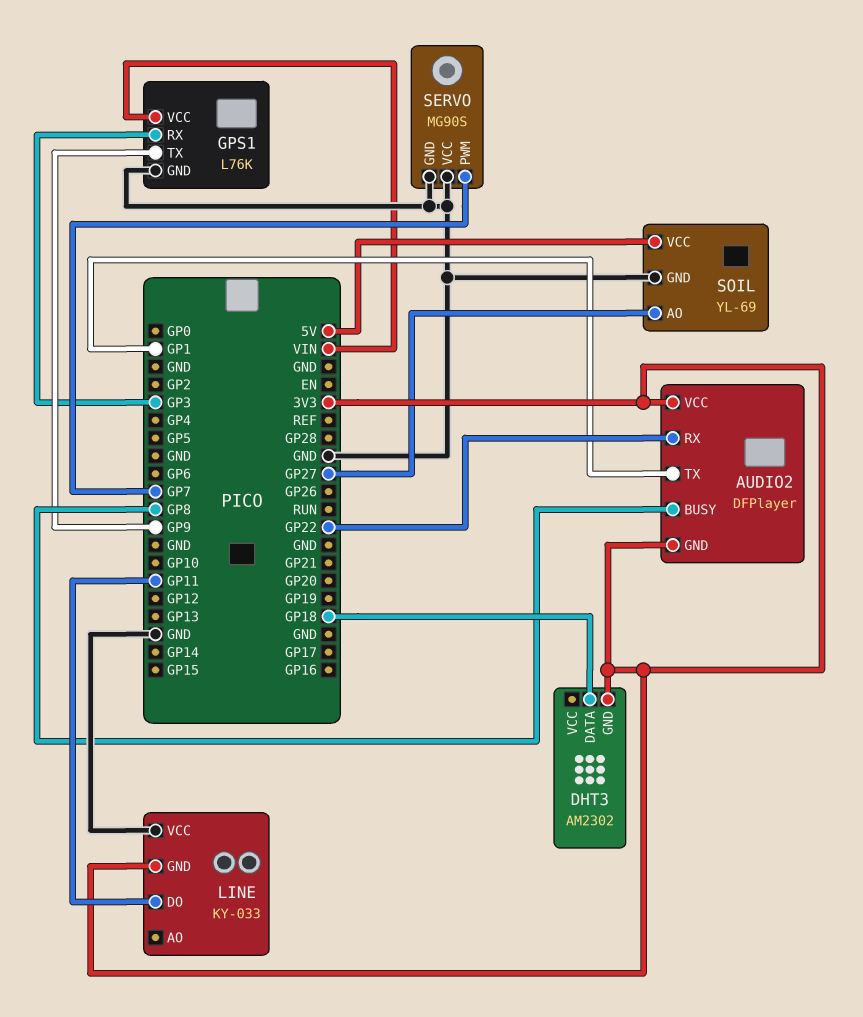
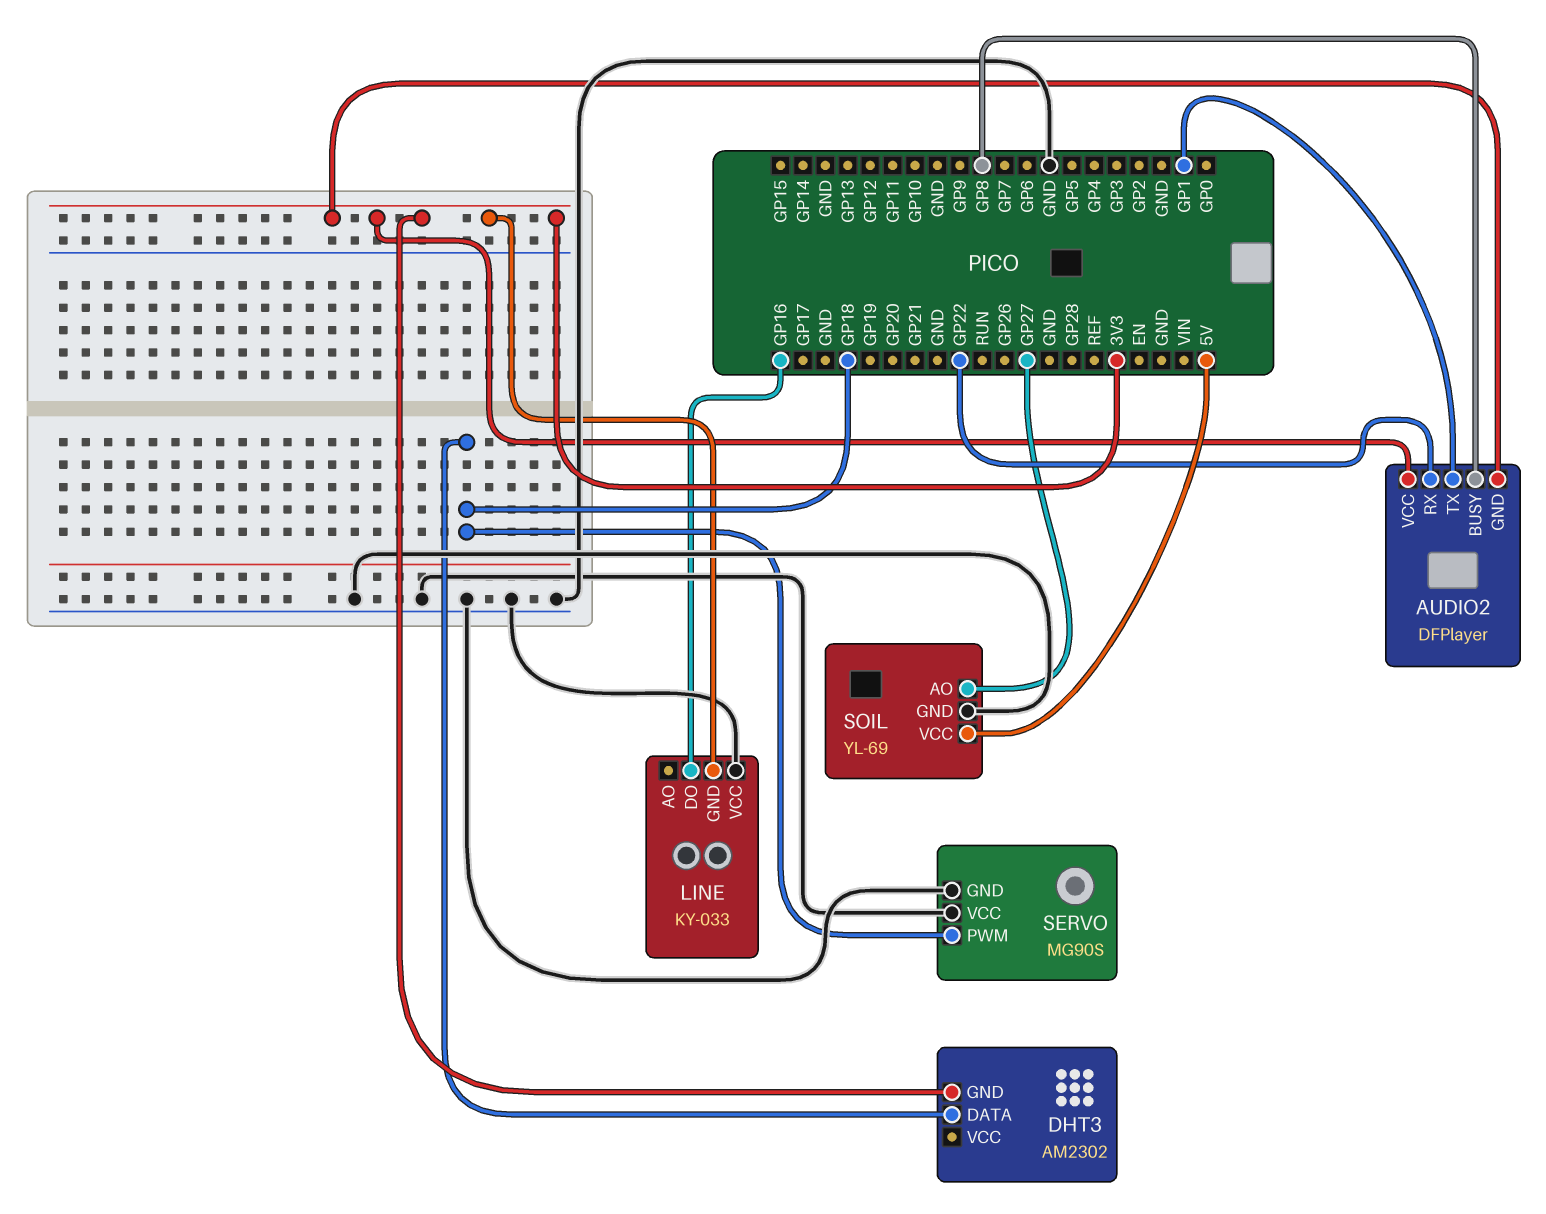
GPS1: L76K -> none
GPS1 pin GND: GND -> none
GPS1 pin RX: GP3 -> none
GPS1 pin TX: GP9 -> none
GPS1 pin VCC: VIN -> none
LINE pin DO: GP11 -> GP16
SERVO pin PWM: GP7 -> GP18

